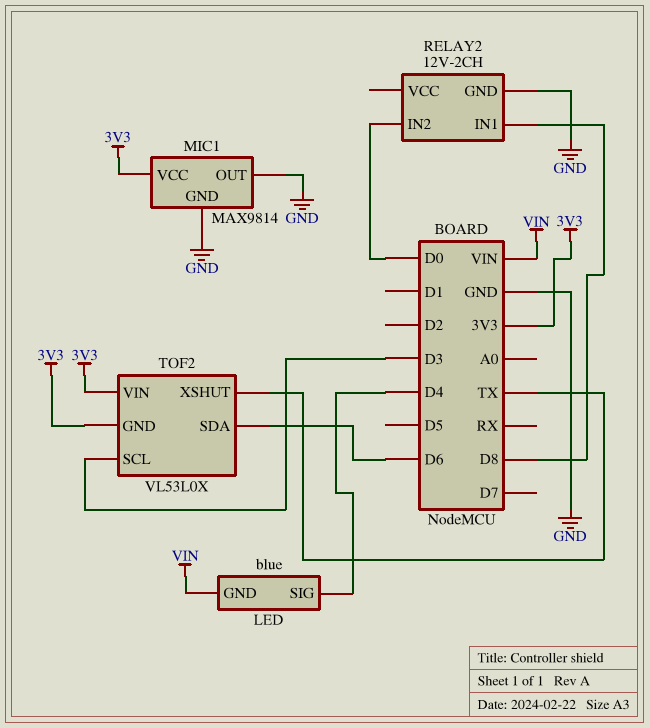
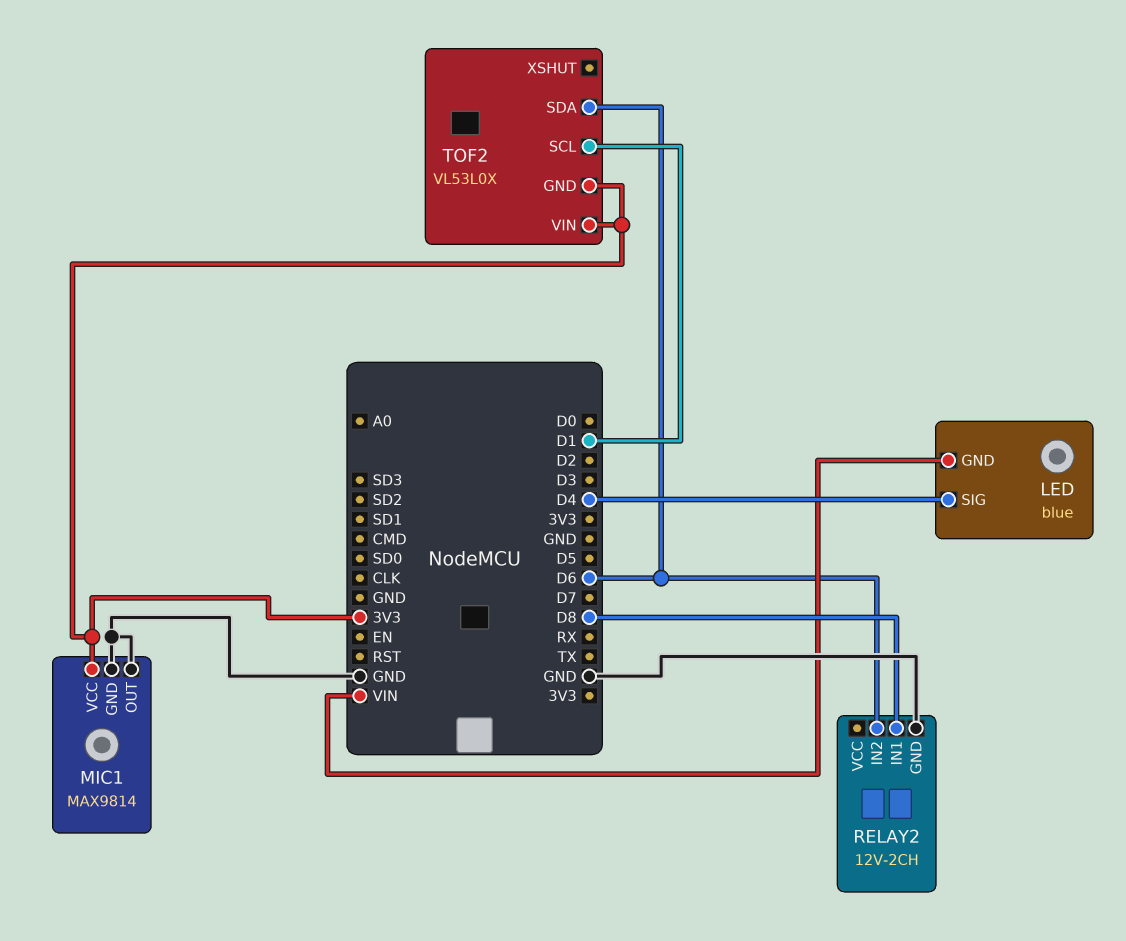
RELAY2 pin IN2: D0 -> D6
TOF2 pin SCL: D3 -> D1
TOF2 pin XSHUT: TX -> none

